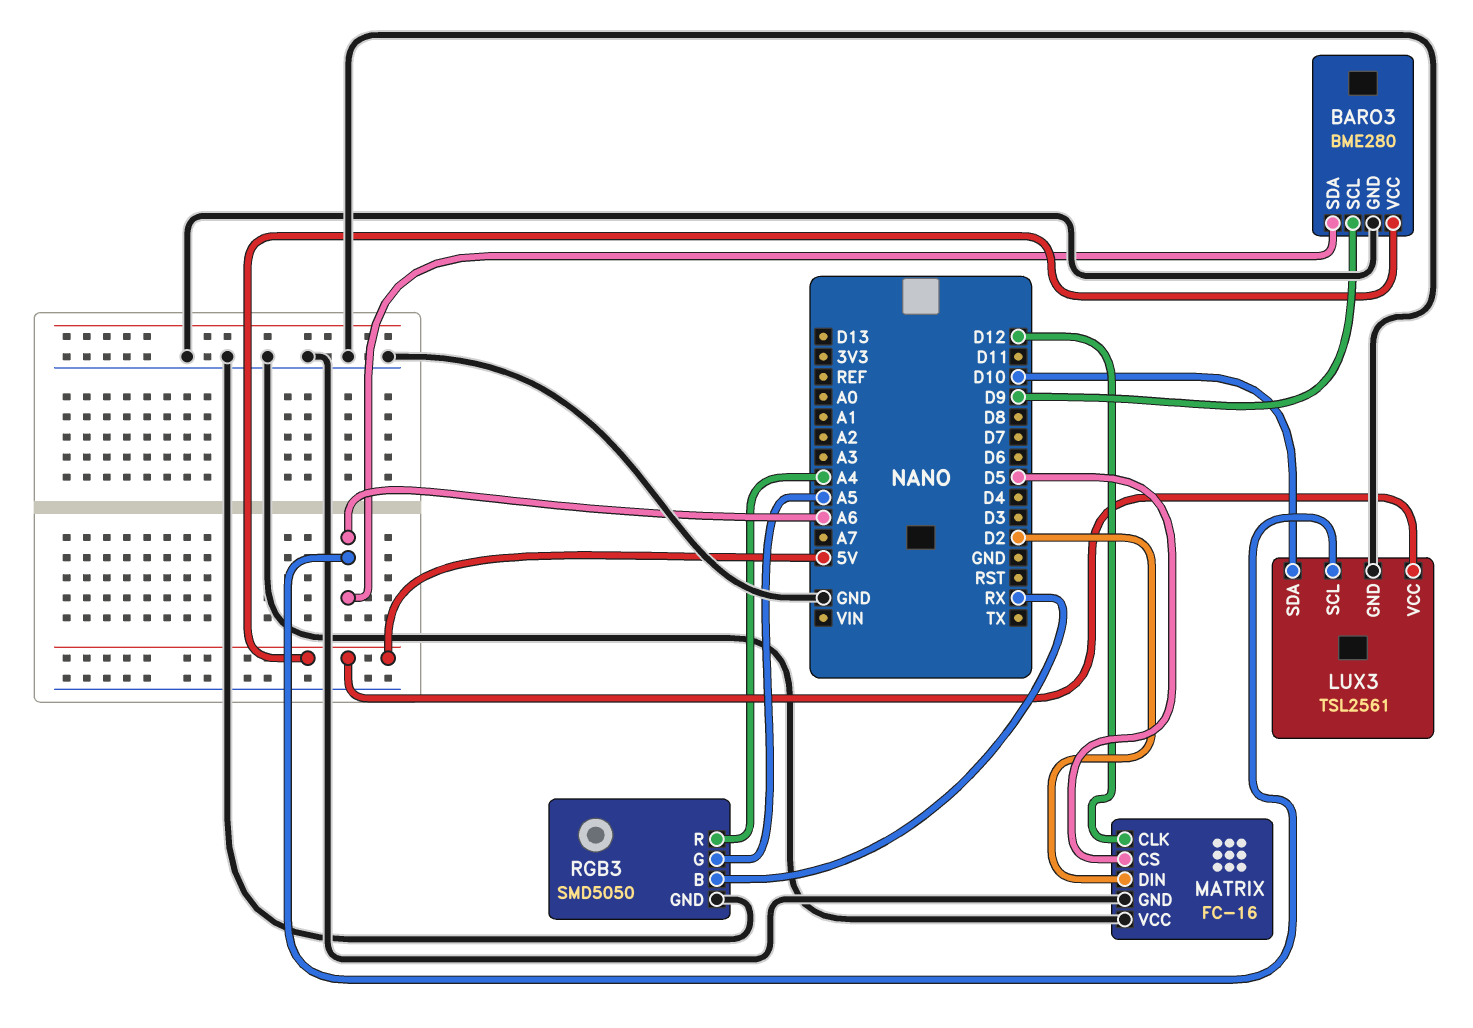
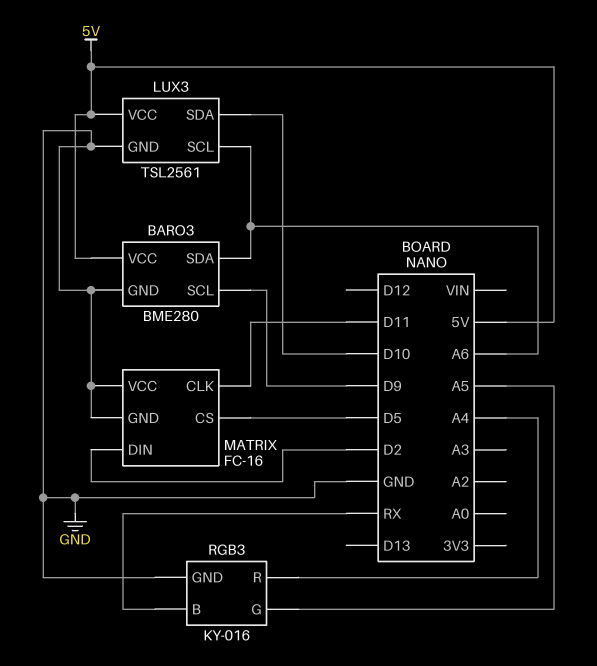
MATRIX pin CLK: D12 -> D11
RGB3: SMD5050 -> KY-016

